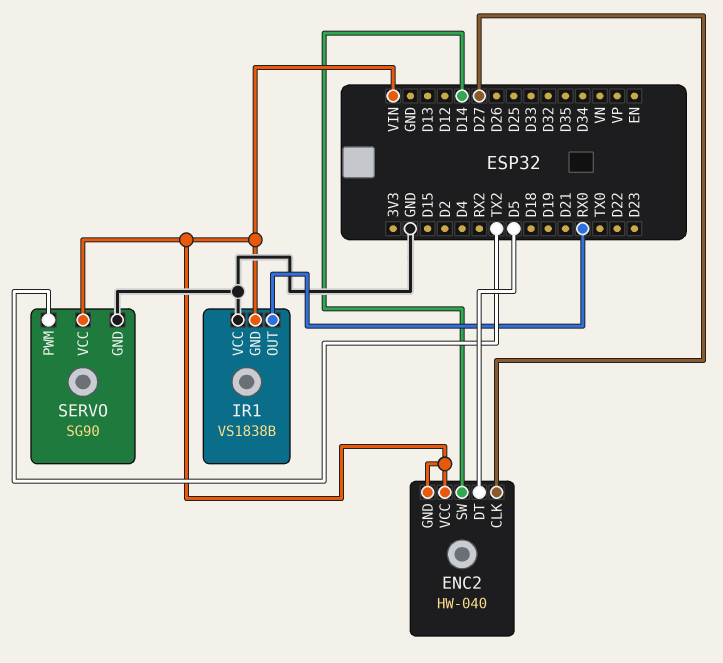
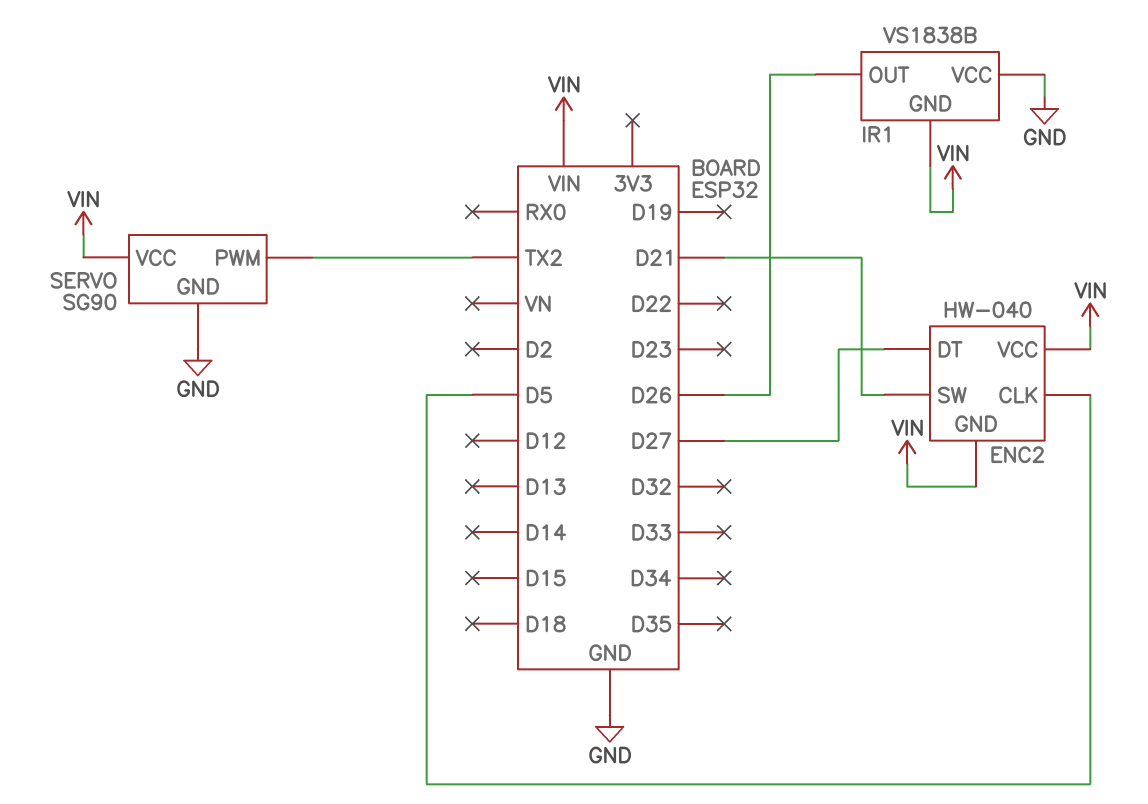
ENC2 pin CLK: D27 -> D5
ENC2 pin DT: D5 -> D27
ENC2 pin SW: D14 -> D21
IR1 pin OUT: RX0 -> D26

